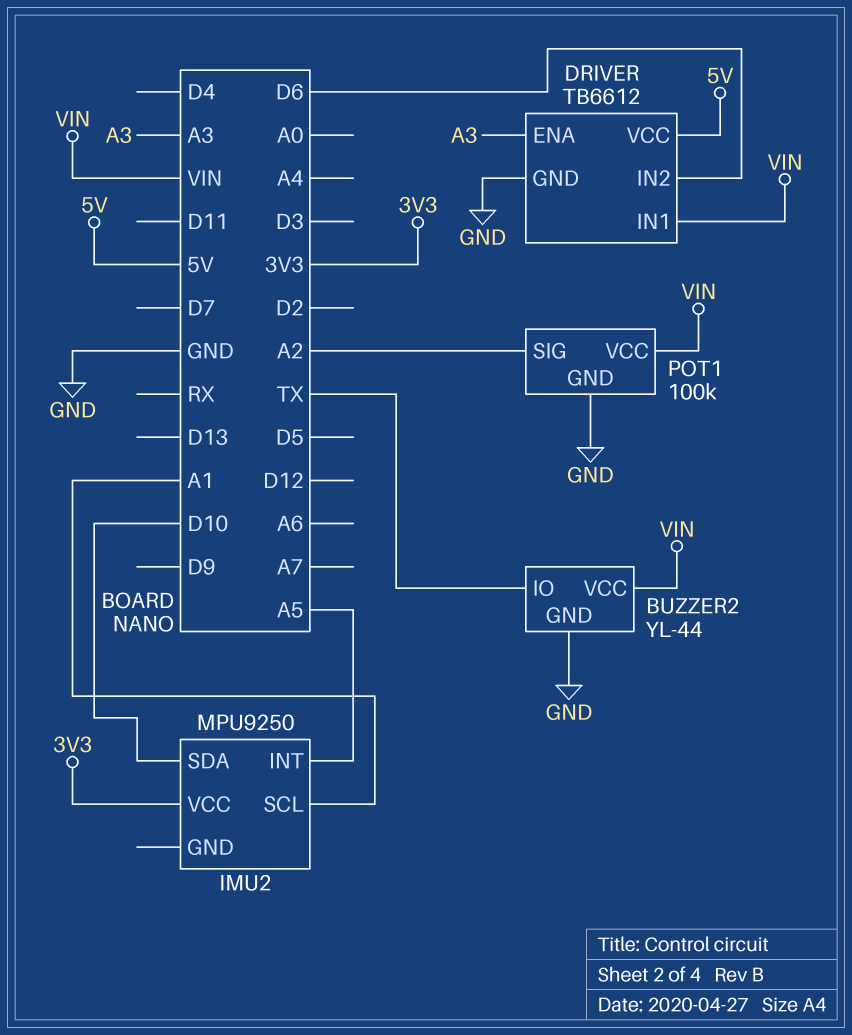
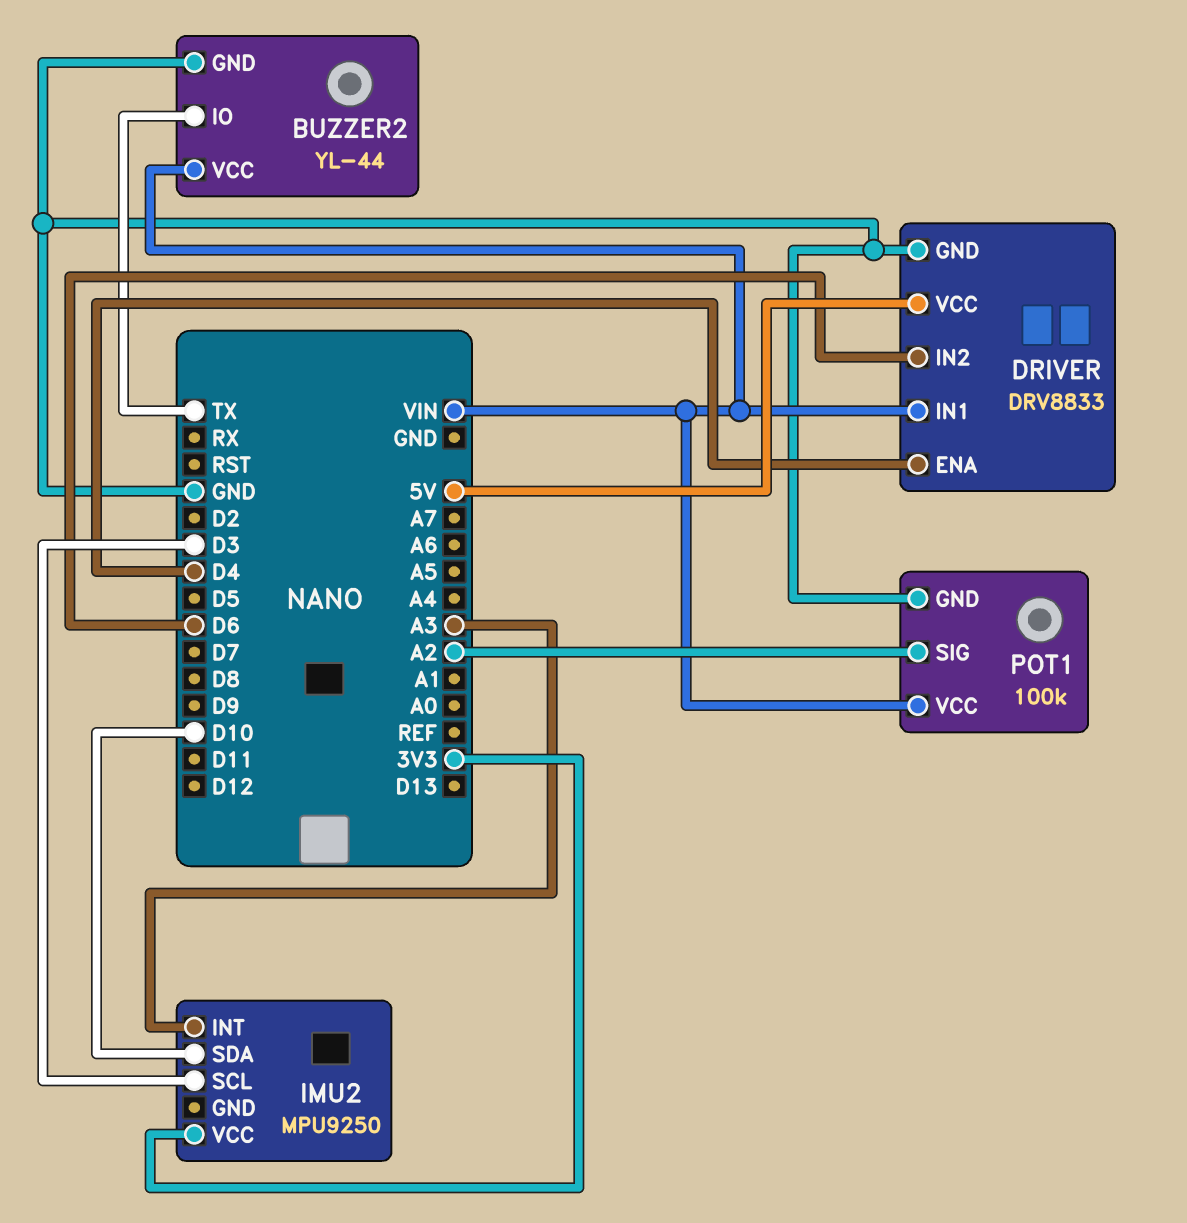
DRIVER: TB6612 -> DRV8833
DRIVER pin ENA: A3 -> D4
IMU2 pin INT: A5 -> A3
IMU2 pin SCL: A1 -> D3

